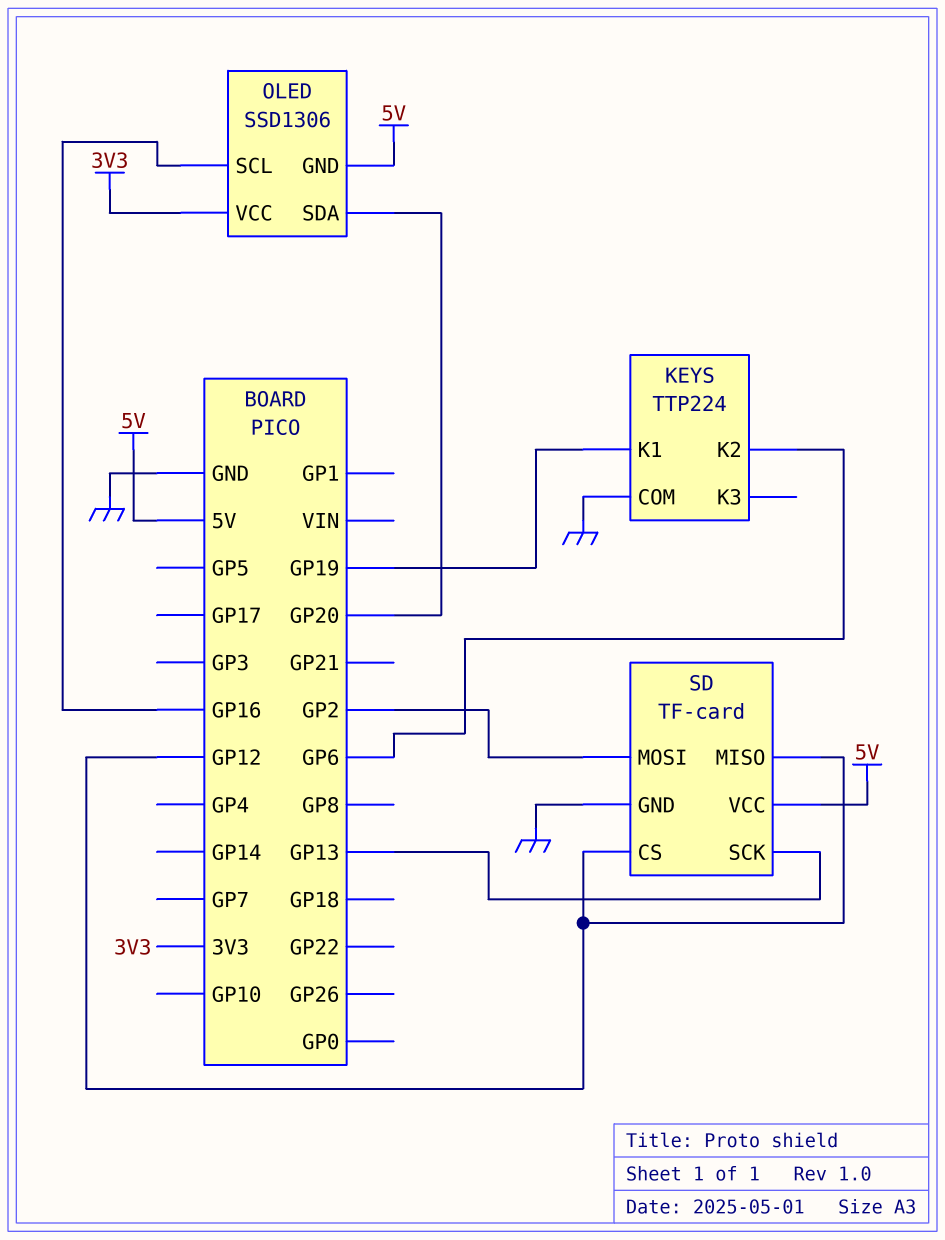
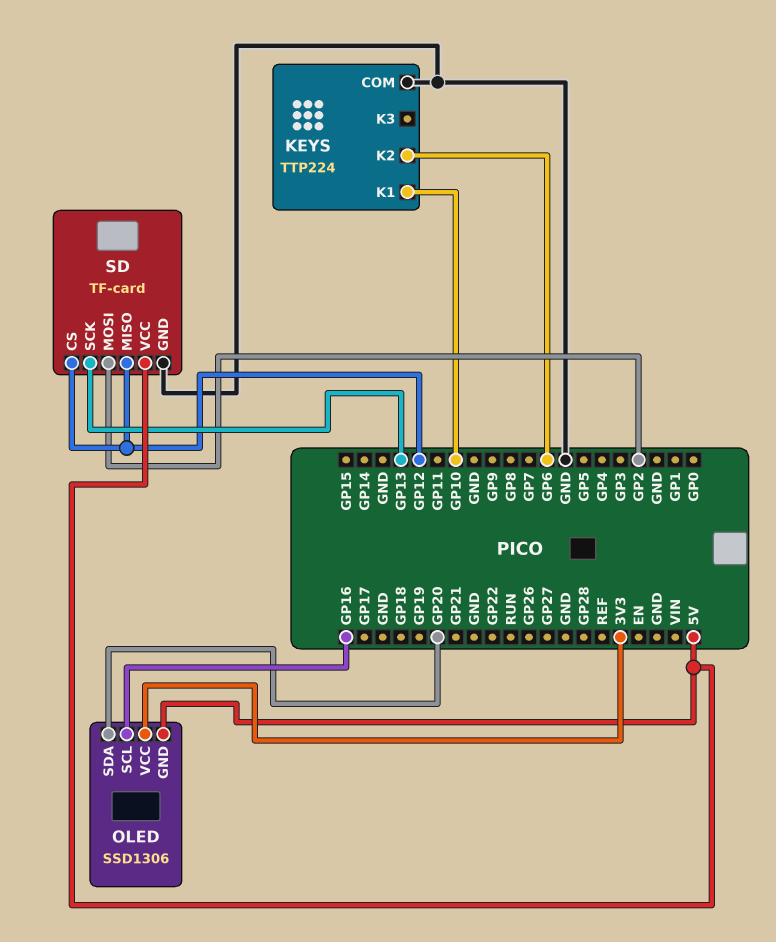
KEYS pin K1: GP19 -> GP10

